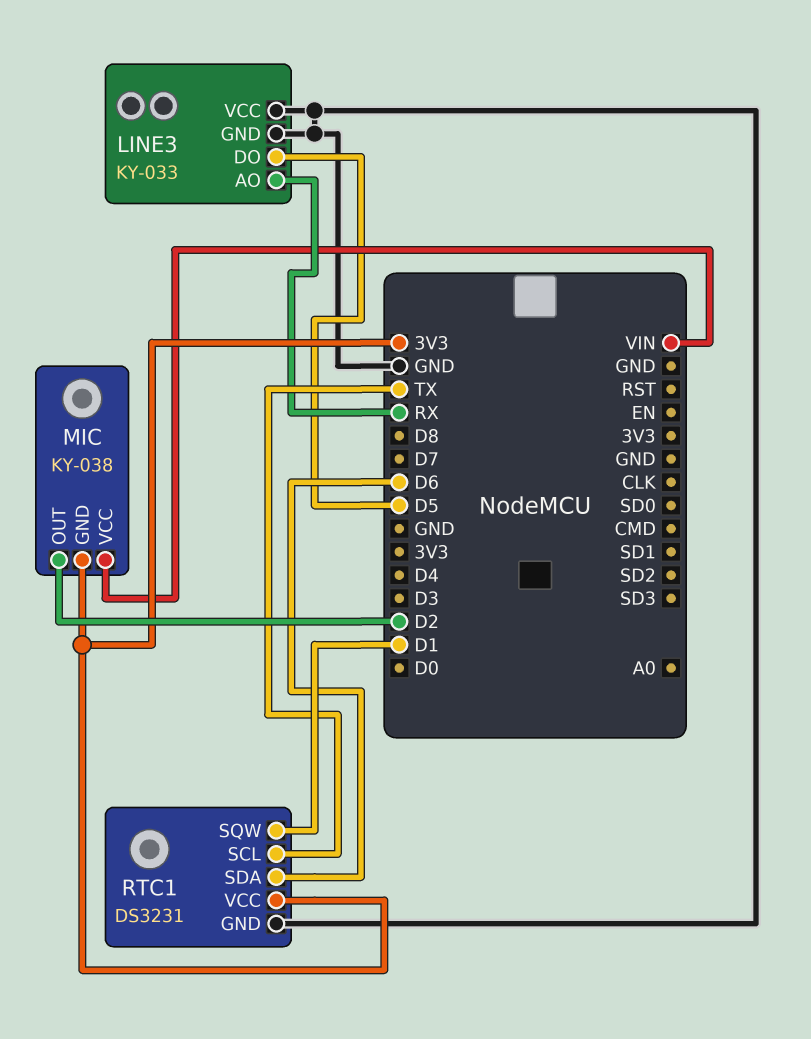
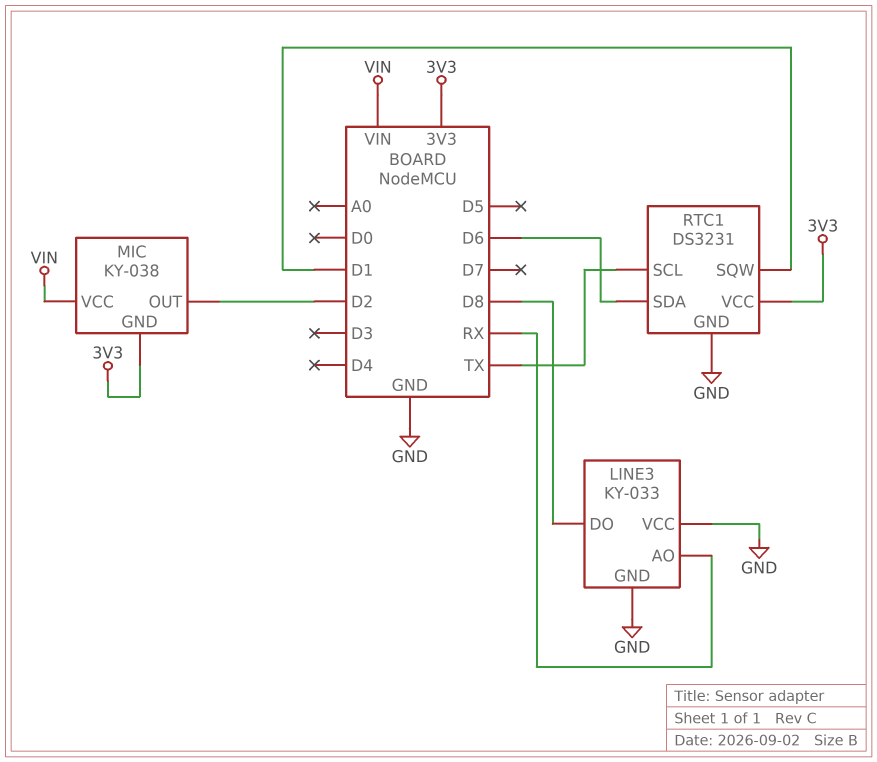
LINE3 pin DO: D5 -> D8

